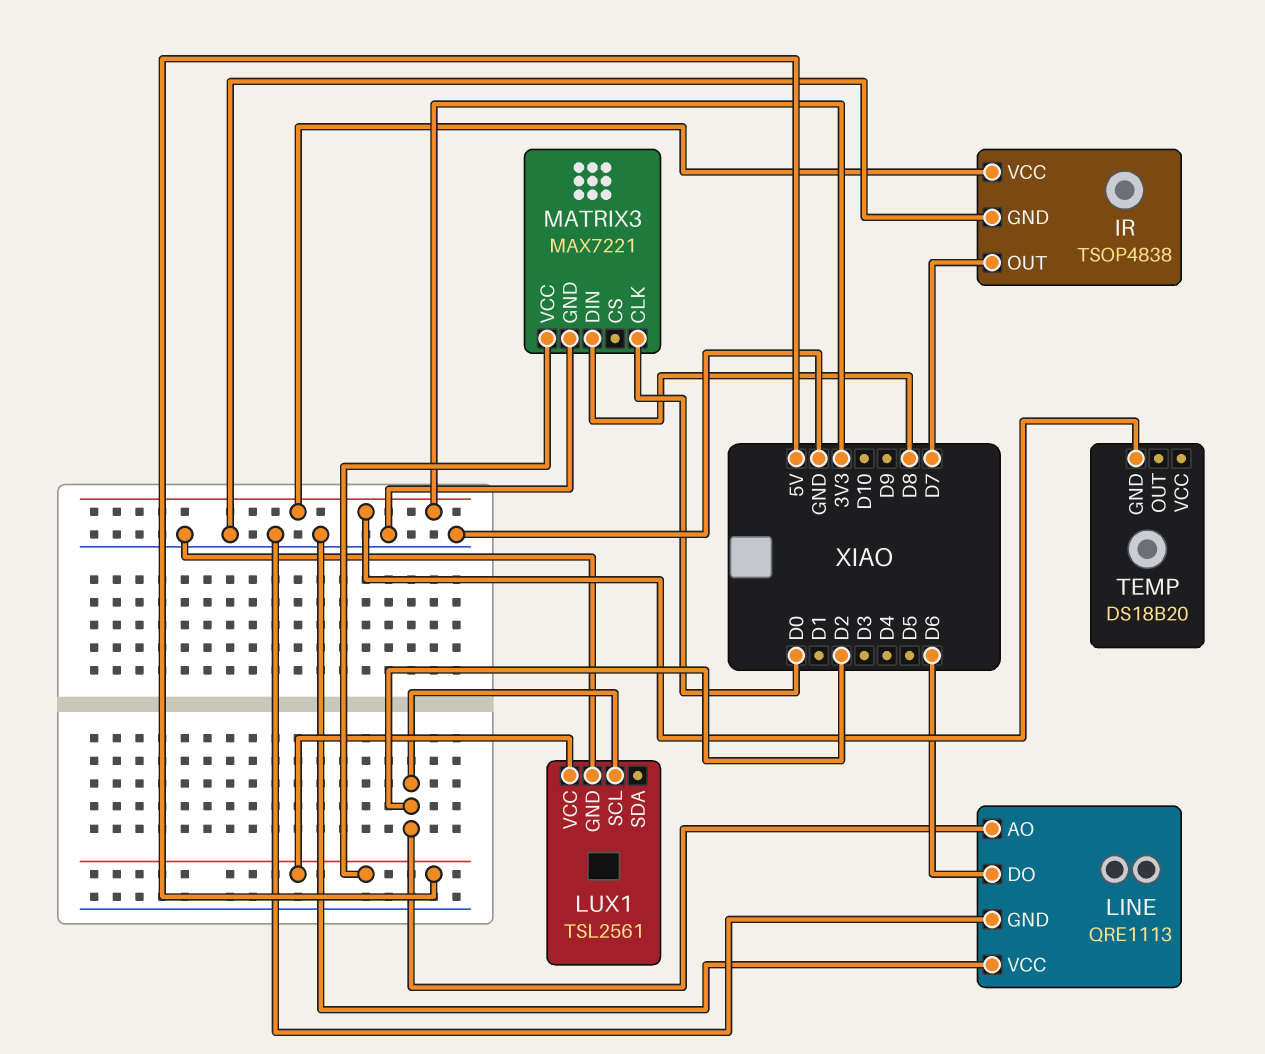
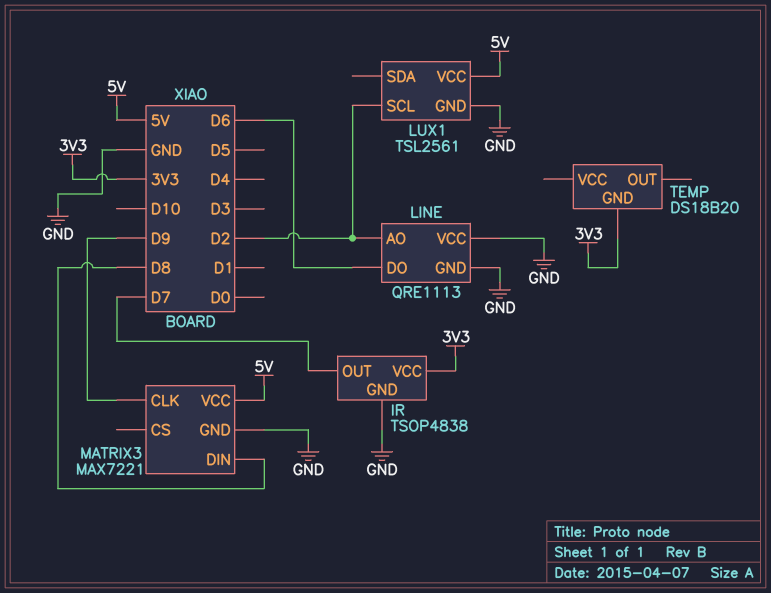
MATRIX3 pin CLK: D0 -> D9

